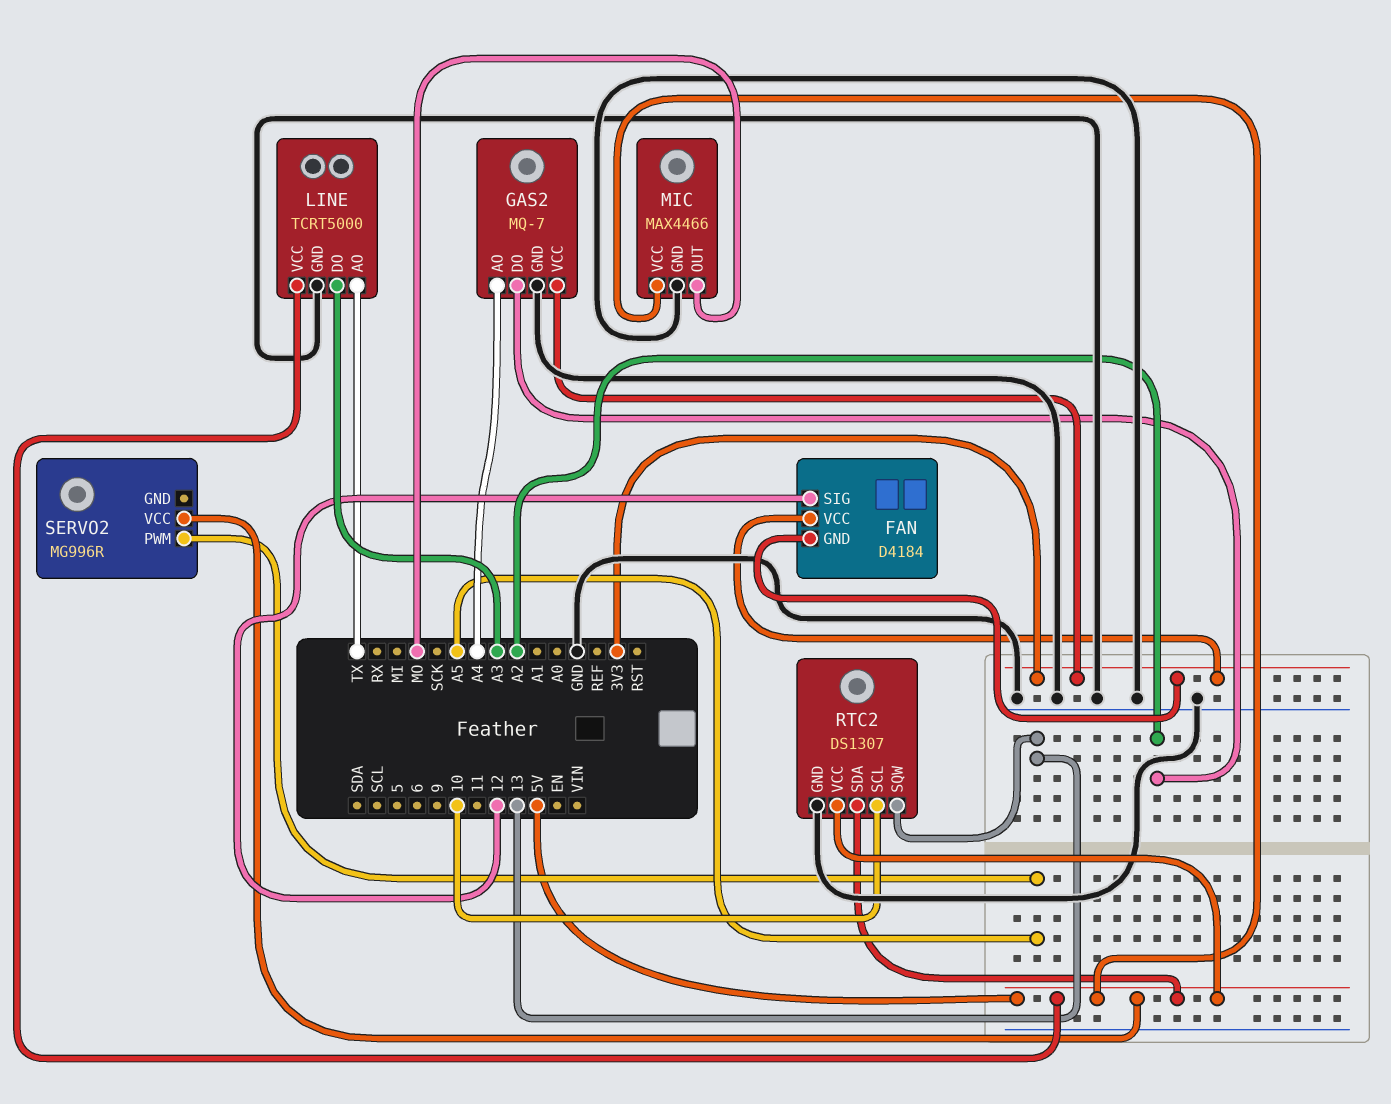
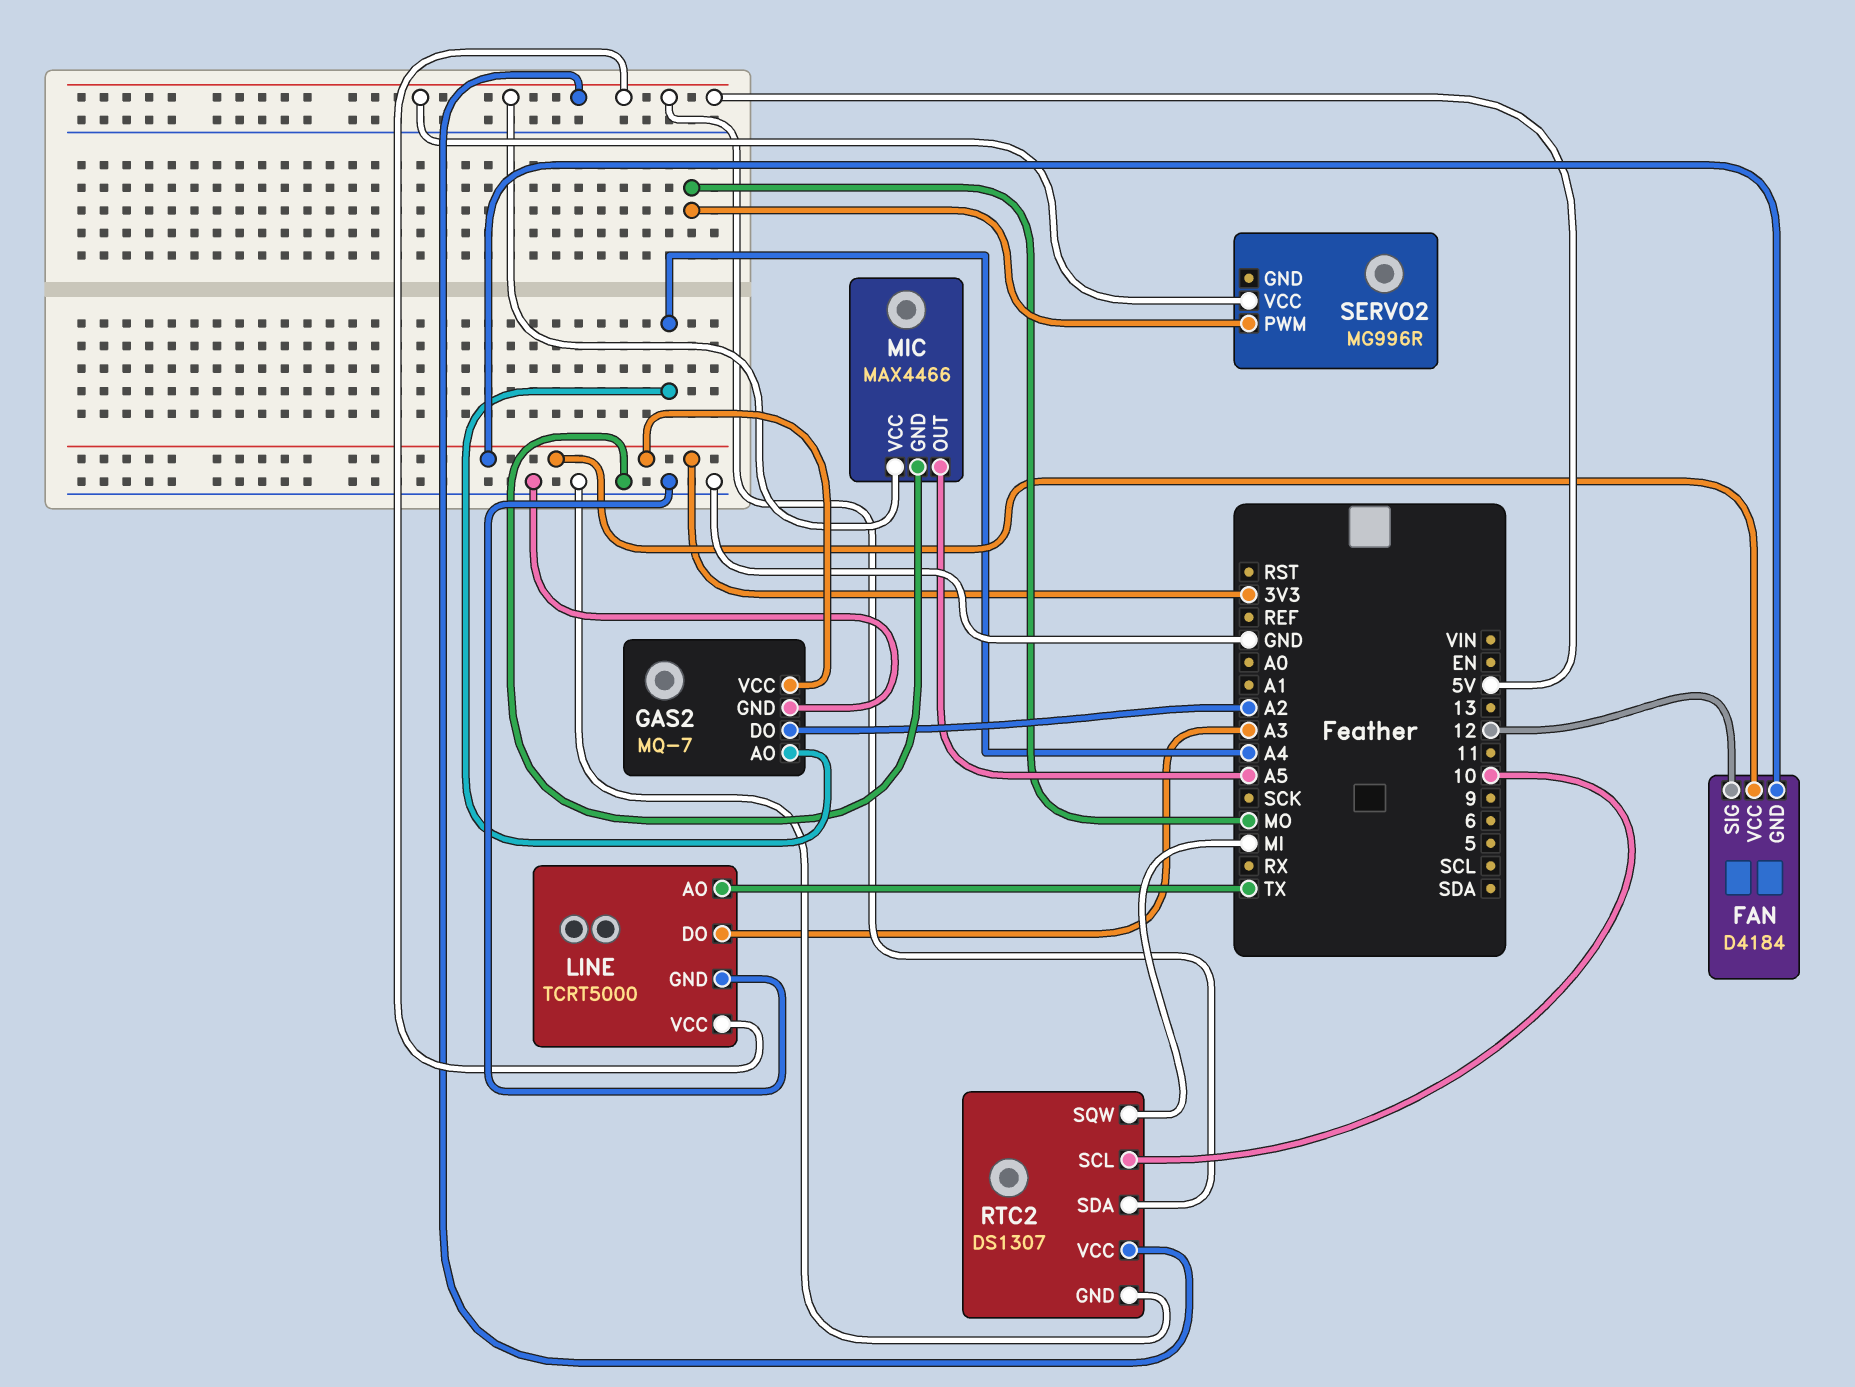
MIC pin OUT: MO -> A5
RTC2 pin SQW: 13 -> MI
SERVO2 pin PWM: A5 -> MO

